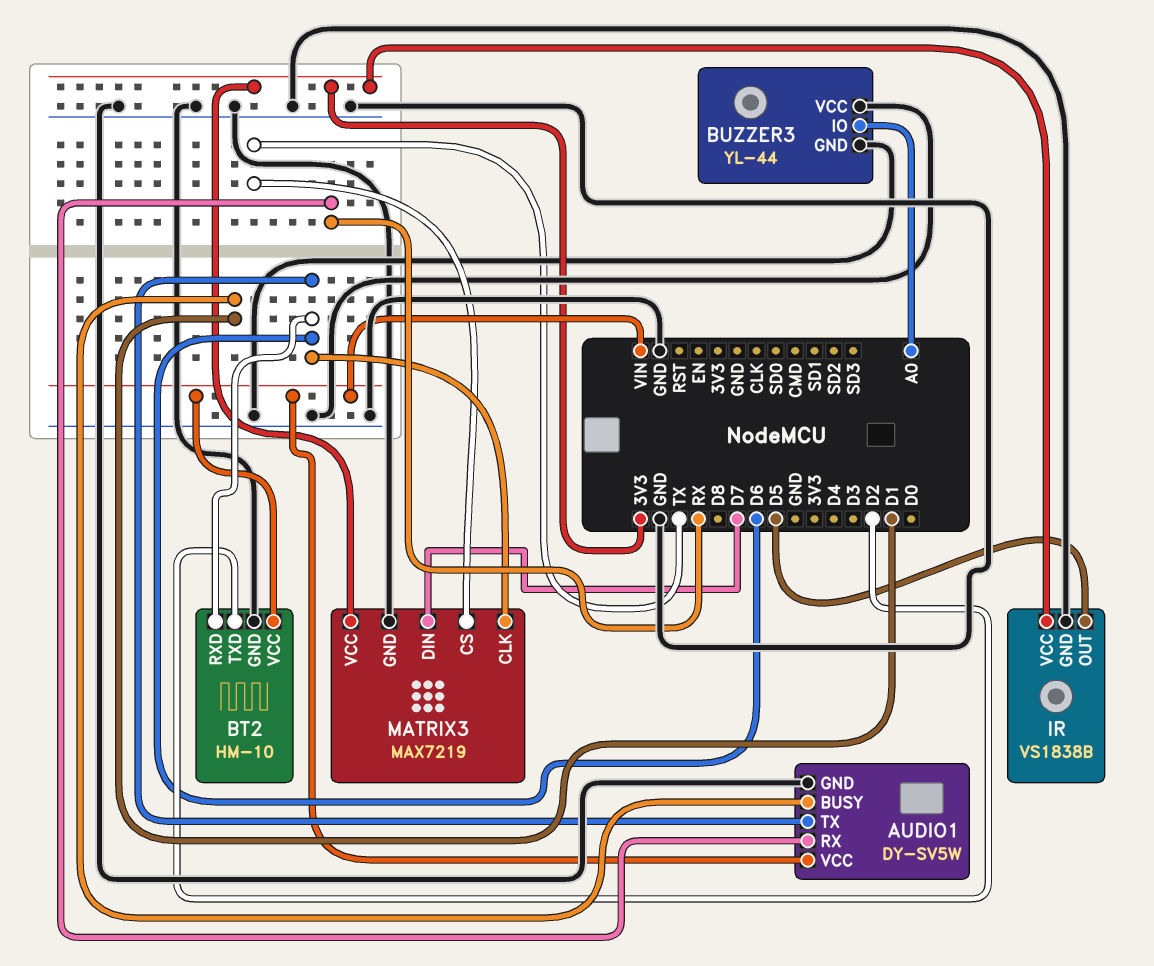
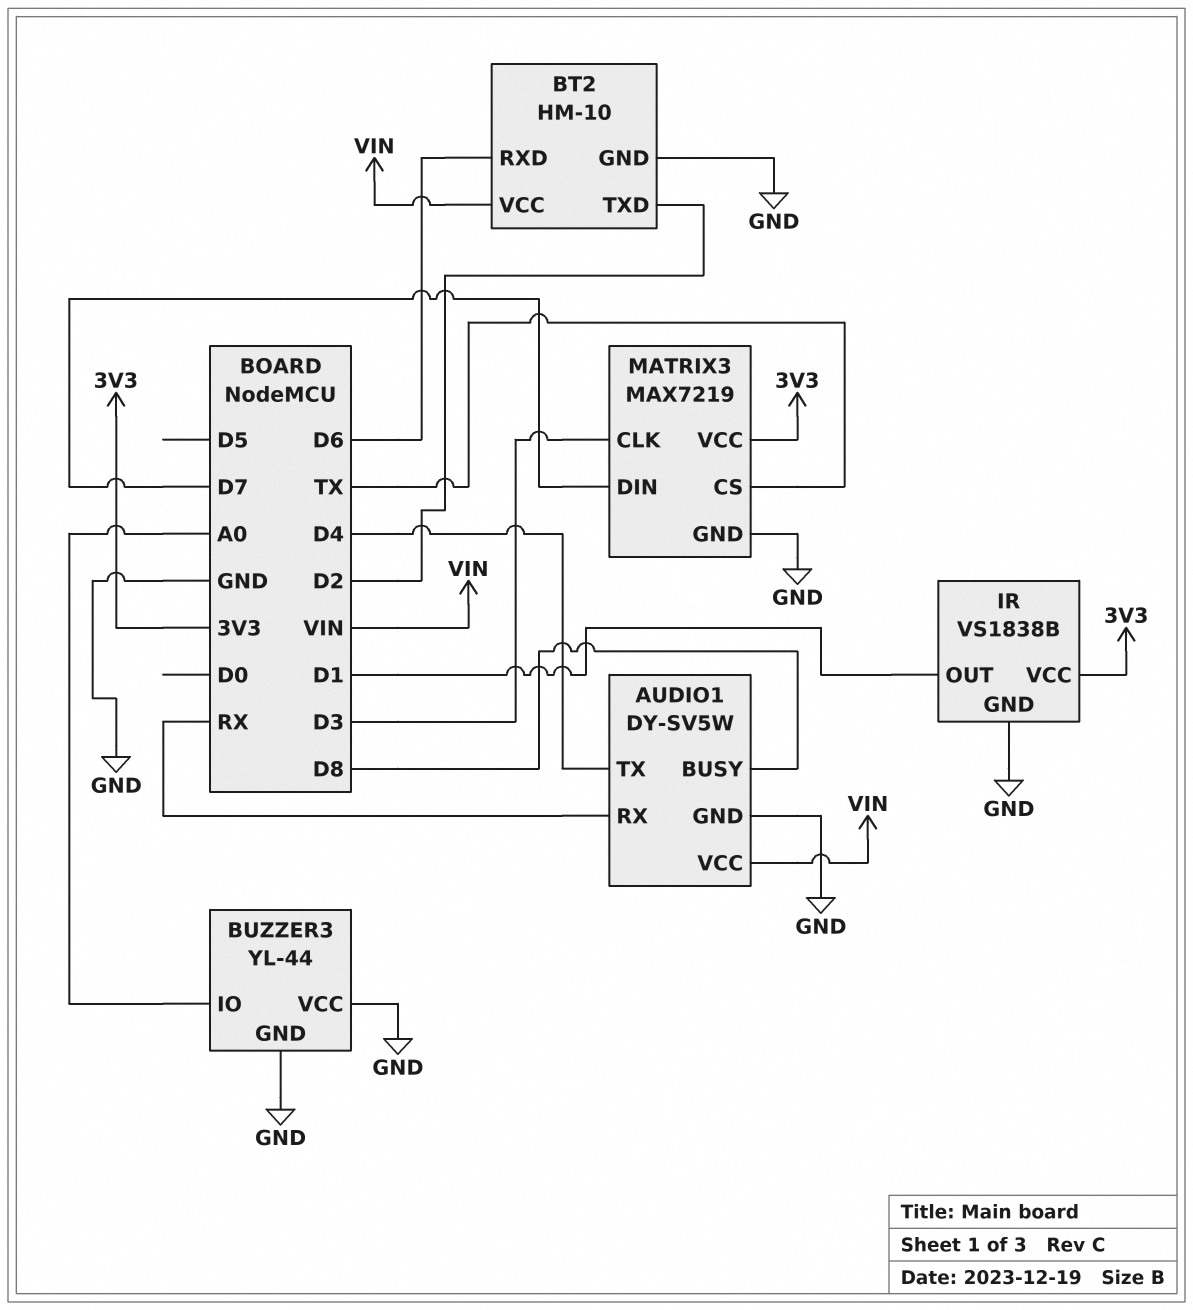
AUDIO1 pin BUSY: D1 -> D8
AUDIO1 pin TX: D6 -> D4
IR pin OUT: D5 -> D1
MATRIX3 pin CLK: D6 -> D3

